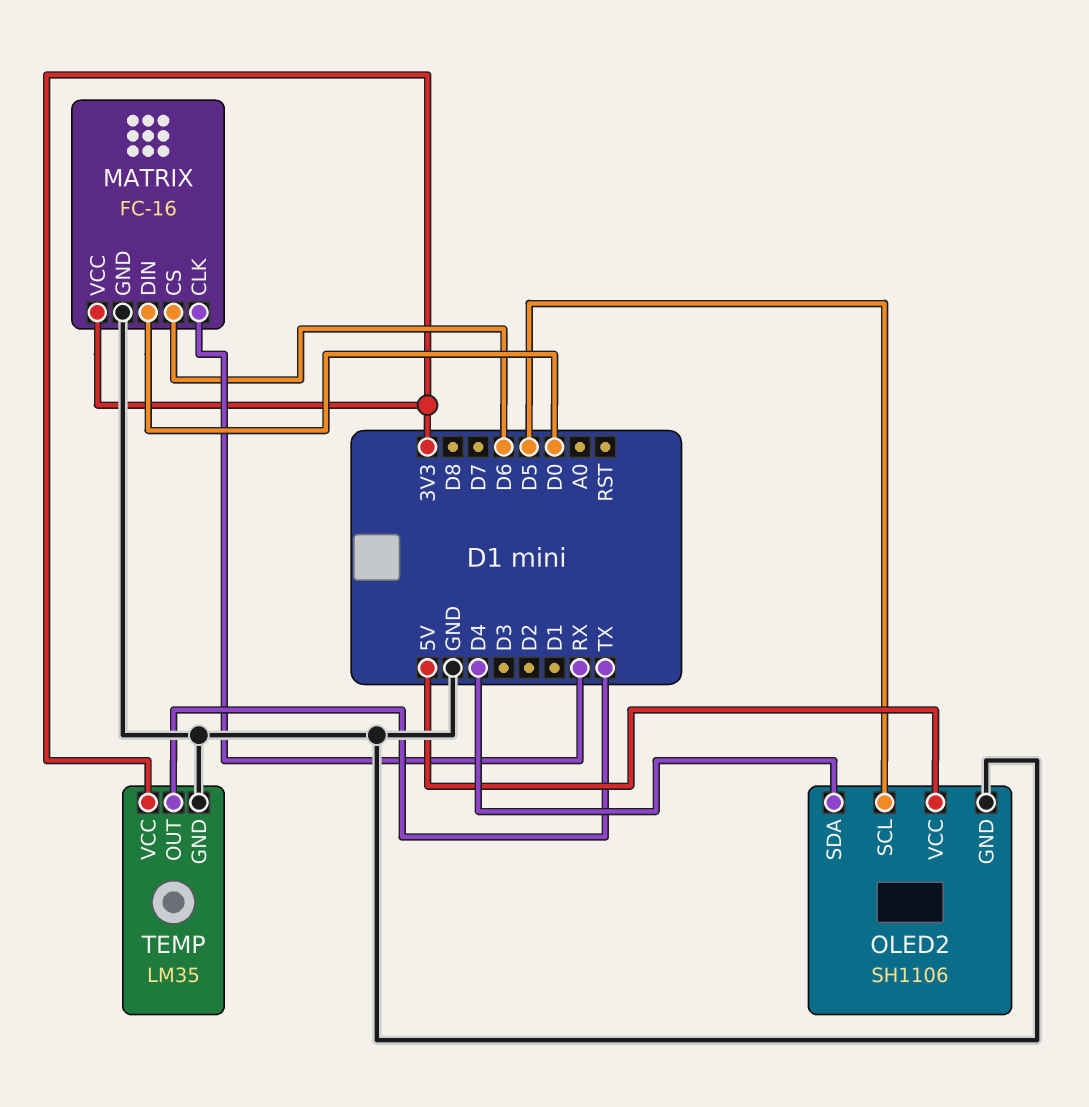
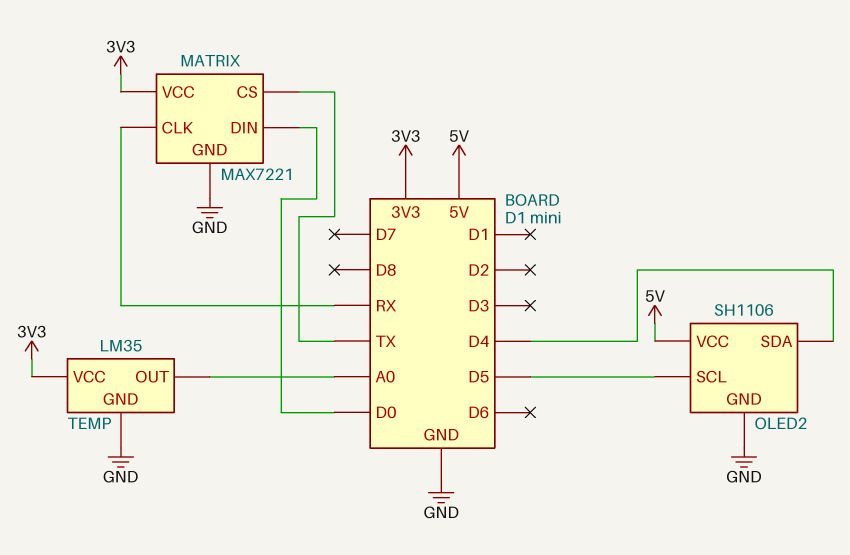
MATRIX: FC-16 -> MAX7221
MATRIX pin CS: D6 -> TX
TEMP pin OUT: TX -> A0

